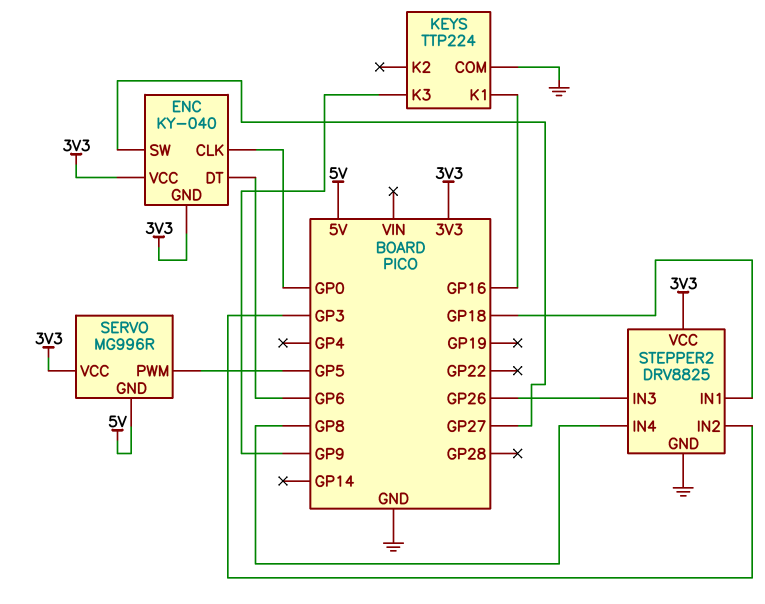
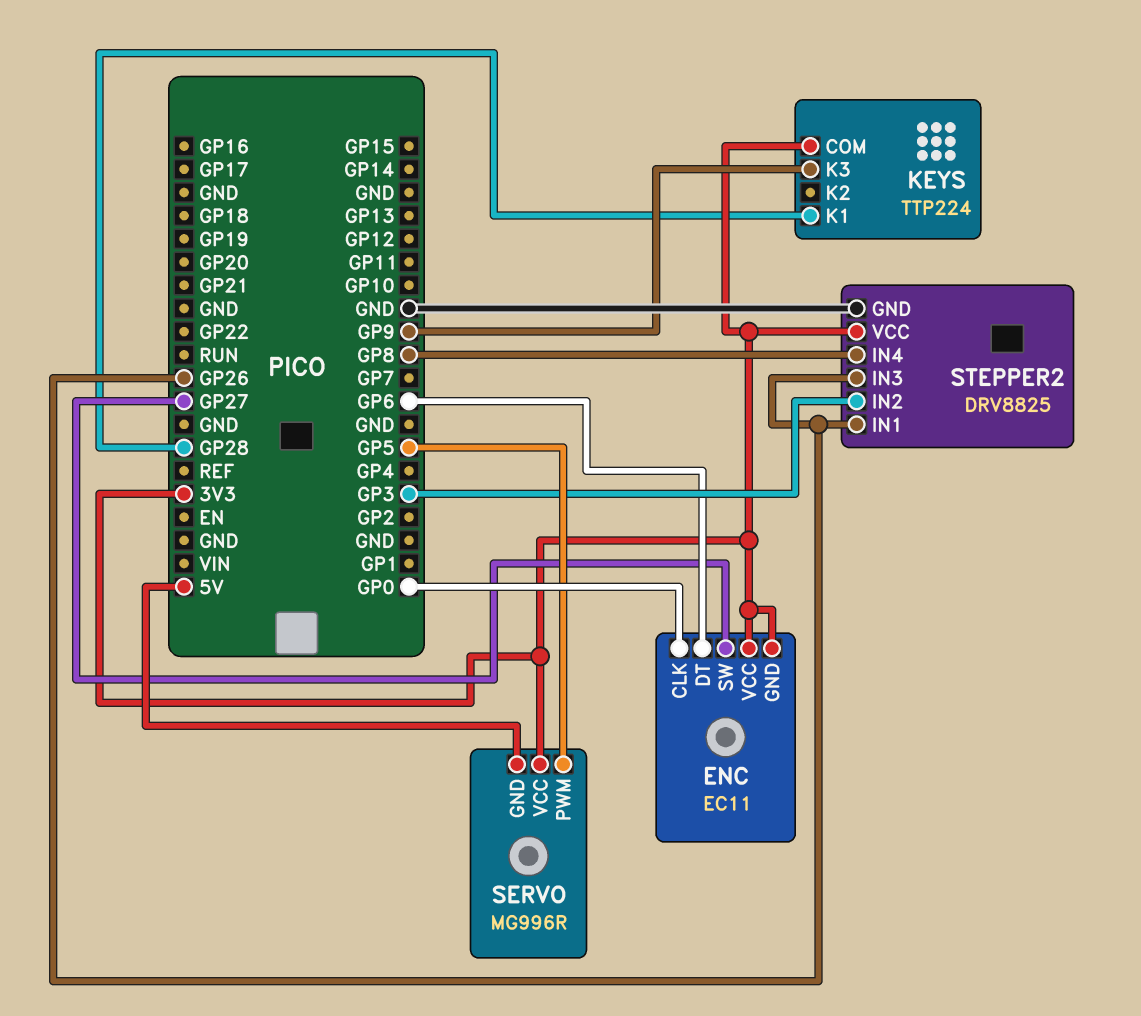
ENC: KY-040 -> EC11
KEYS pin COM: GND -> 3V3
KEYS pin K1: GP16 -> GP28
STEPPER2 pin IN1: GP18 -> GP26

